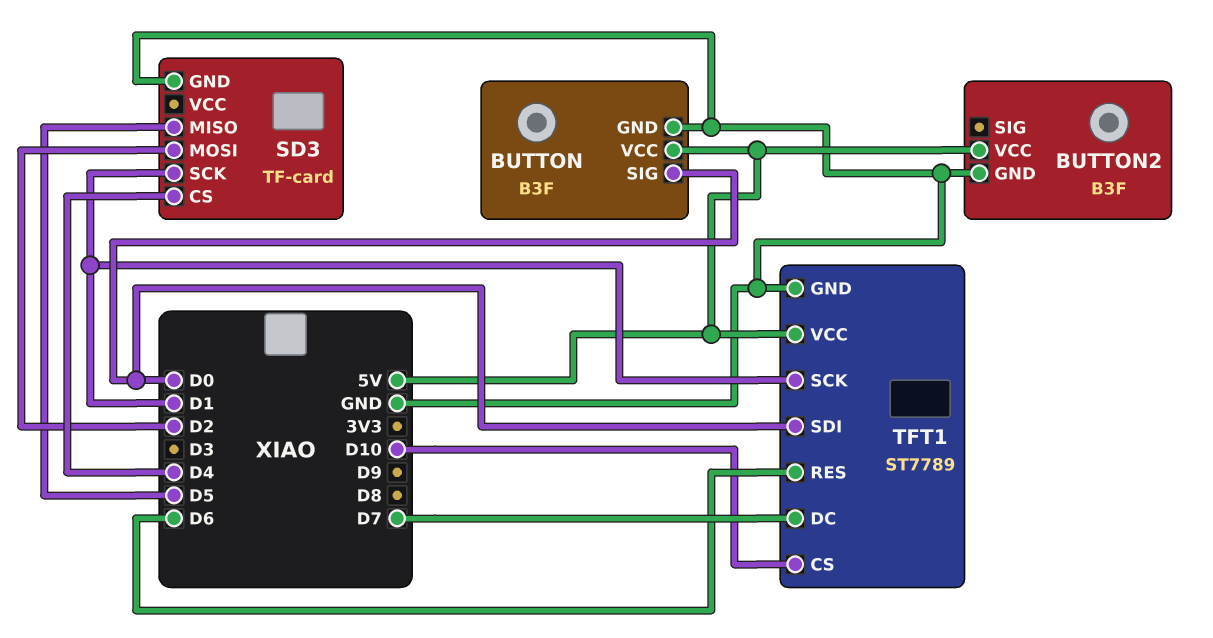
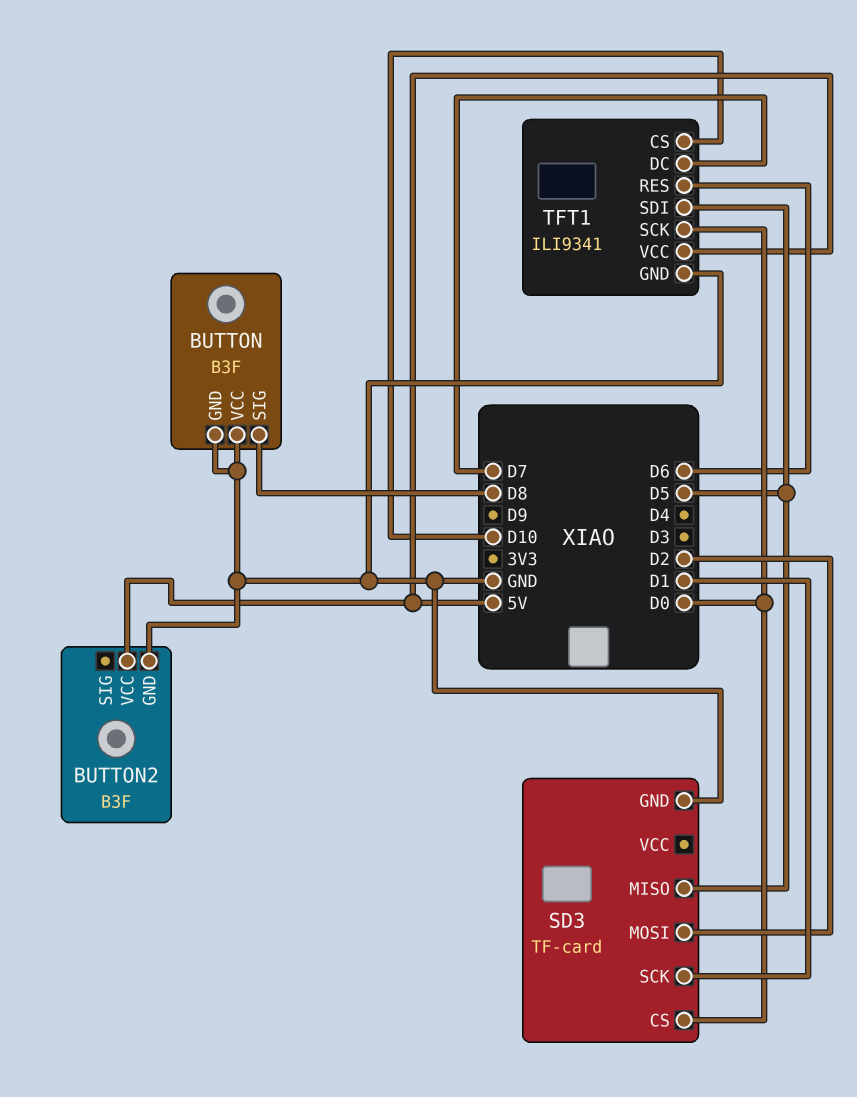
BUTTON pin SIG: D0 -> D8
BUTTON pin VCC: 5V -> GND
SD3 pin CS: D4 -> D0
TFT1: ST7789 -> ILI9341
TFT1 pin SCK: D1 -> D0
TFT1 pin SDI: D0 -> D5

